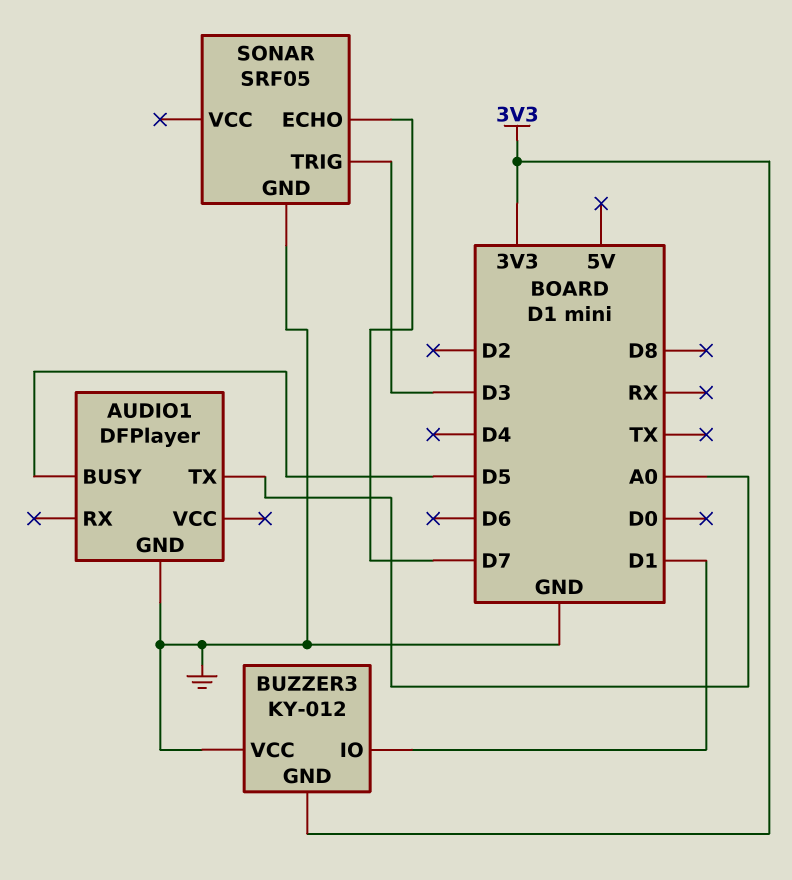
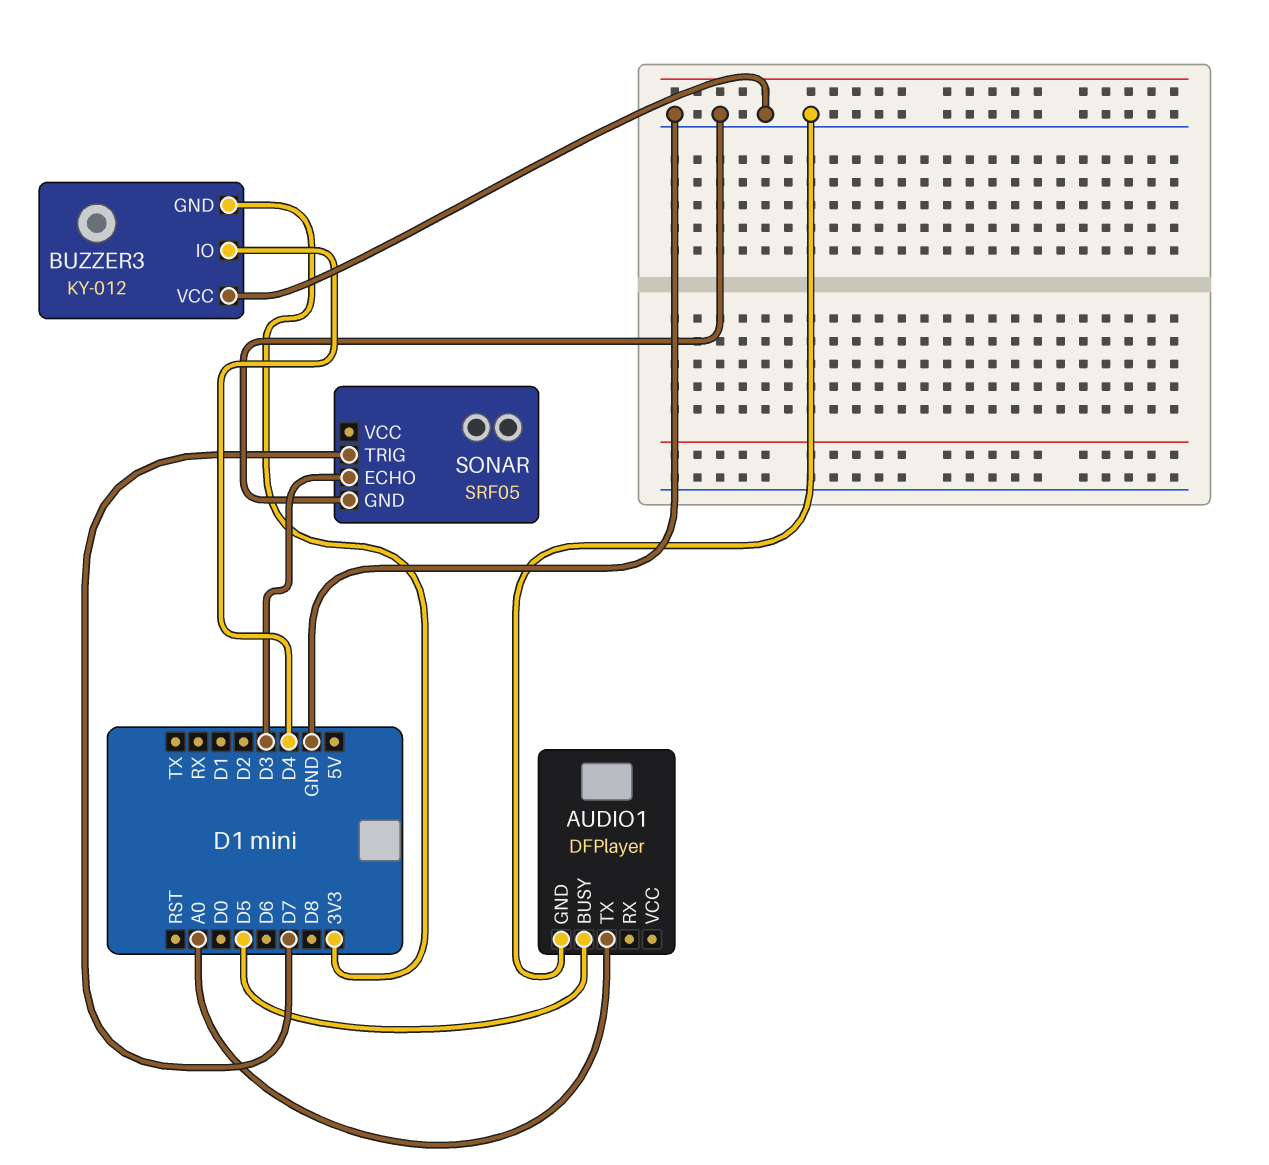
BUZZER3 pin IO: D1 -> D4
SONAR pin ECHO: D7 -> D3
SONAR pin TRIG: D3 -> D7

